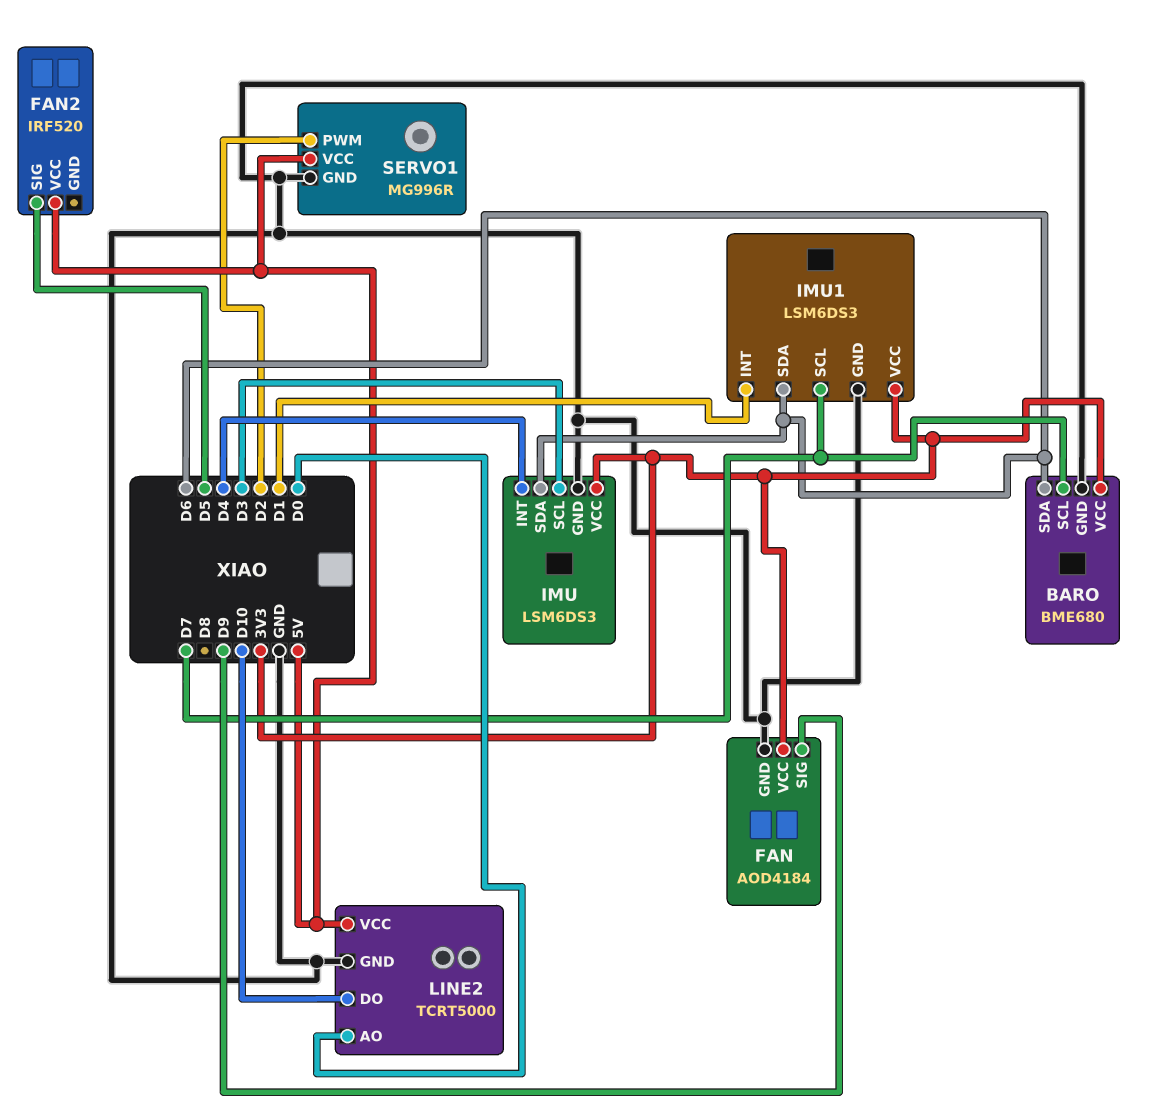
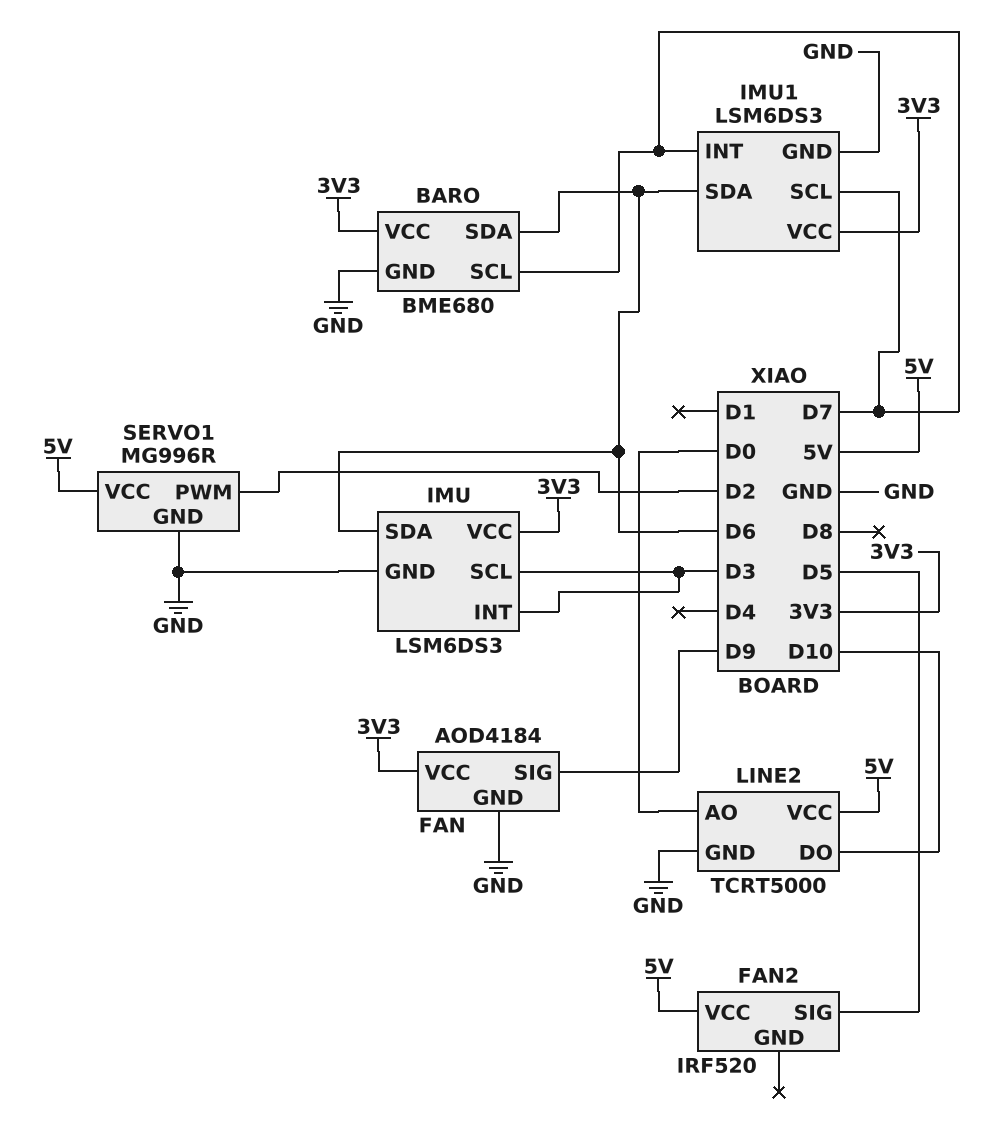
IMU pin INT: D4 -> D3
IMU1 pin INT: D1 -> D7

